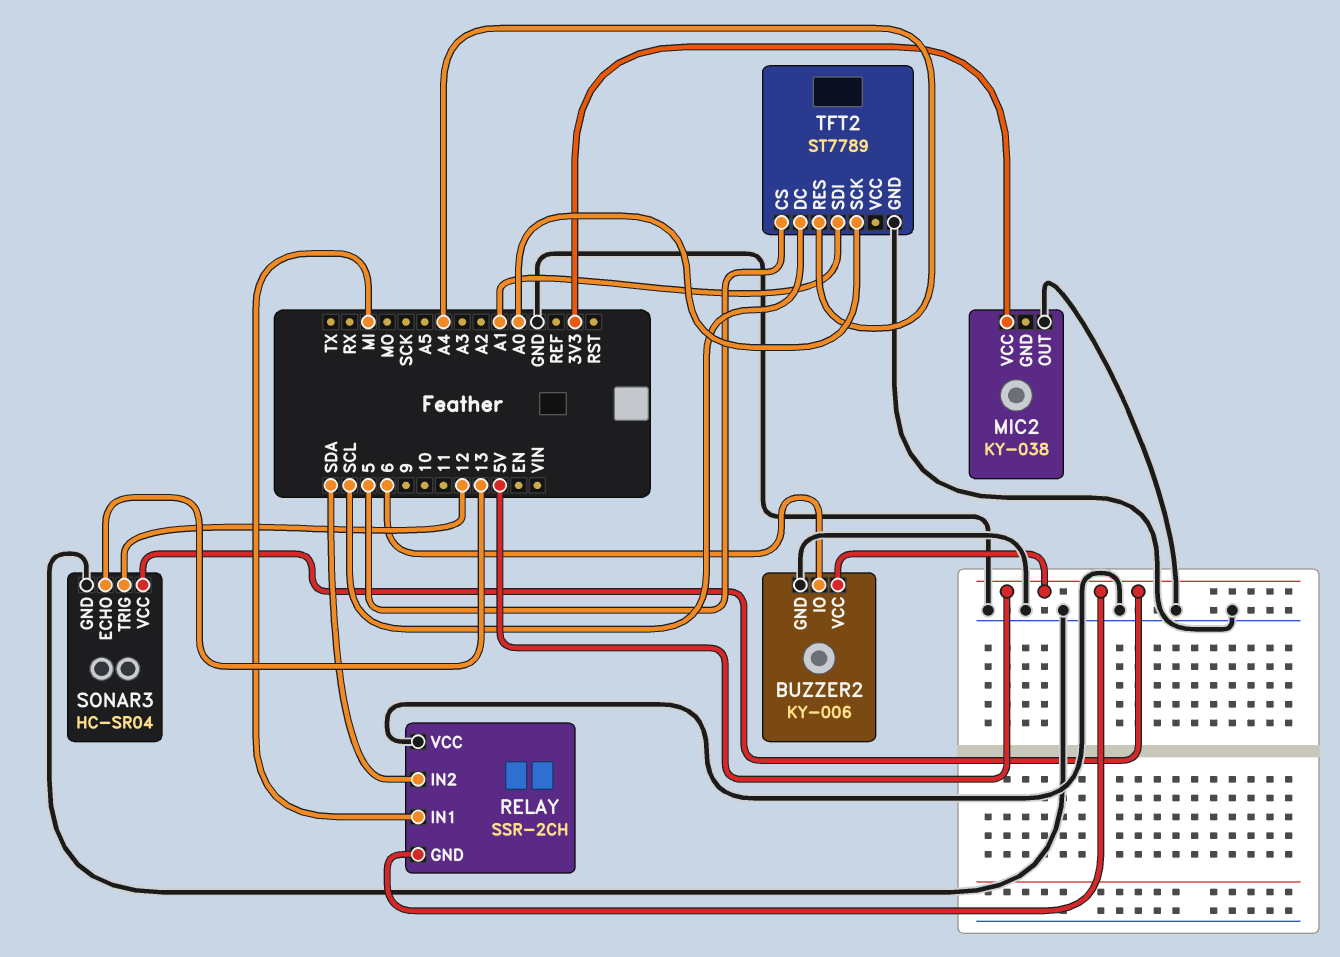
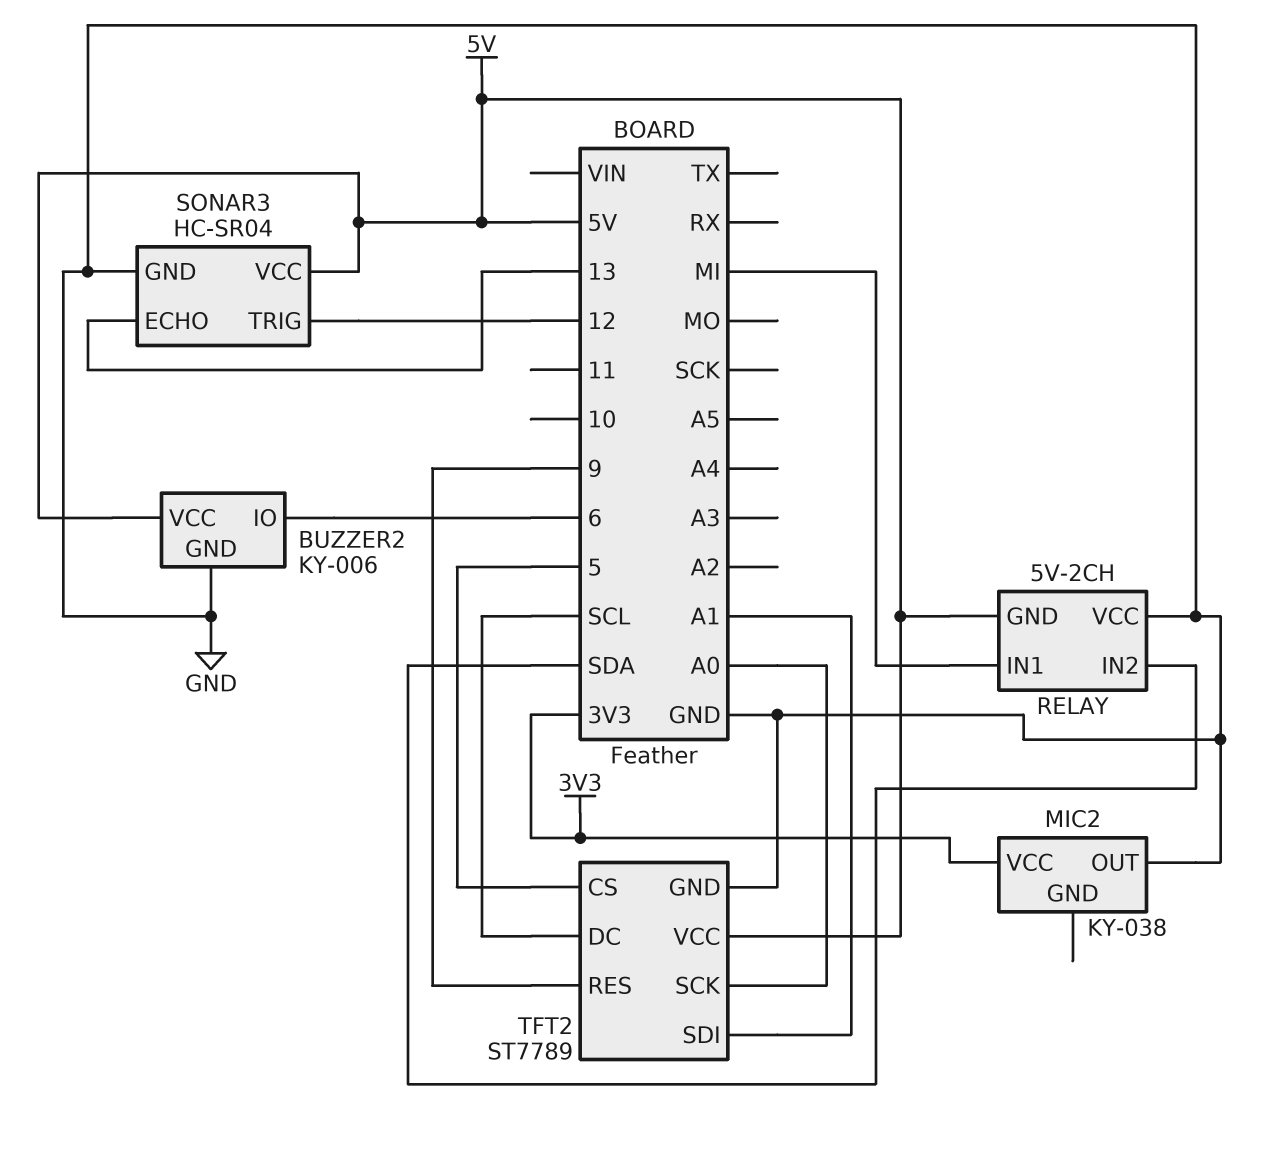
RELAY: SSR-2CH -> 5V-2CH
TFT2 pin RES: A4 -> 9
TFT2 pin VCC: none -> 5V

